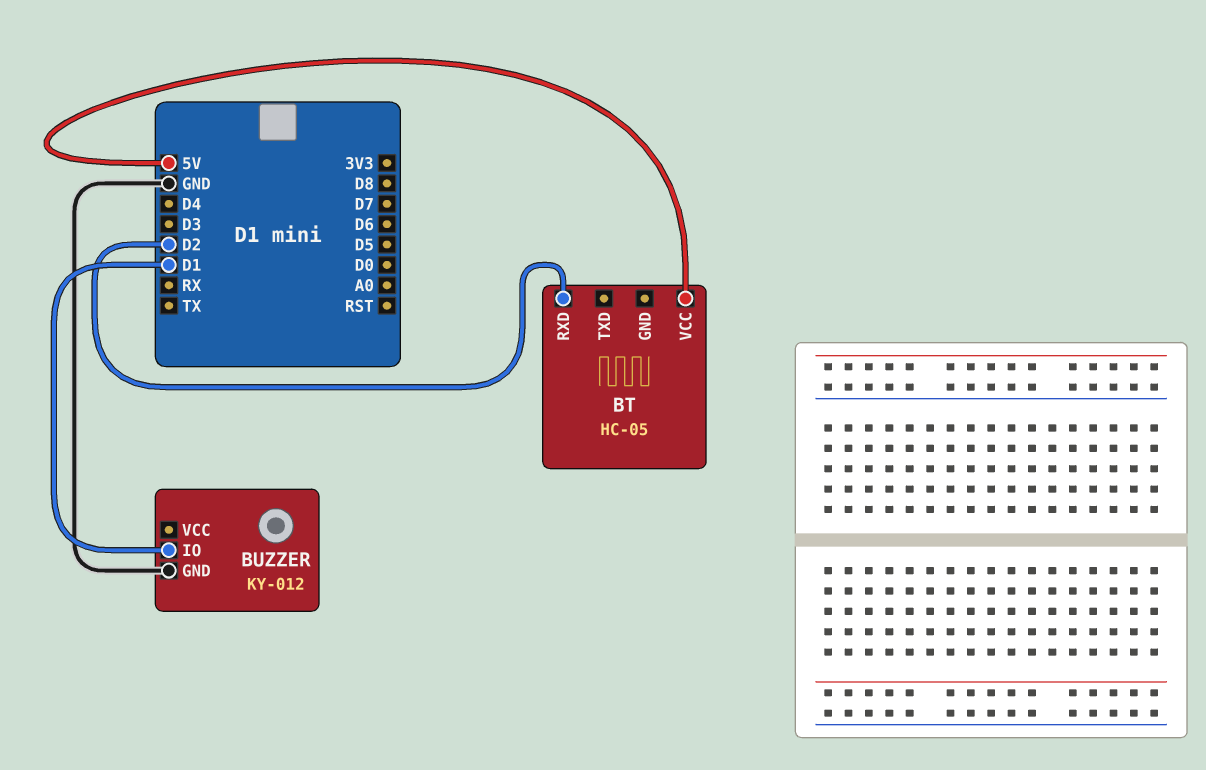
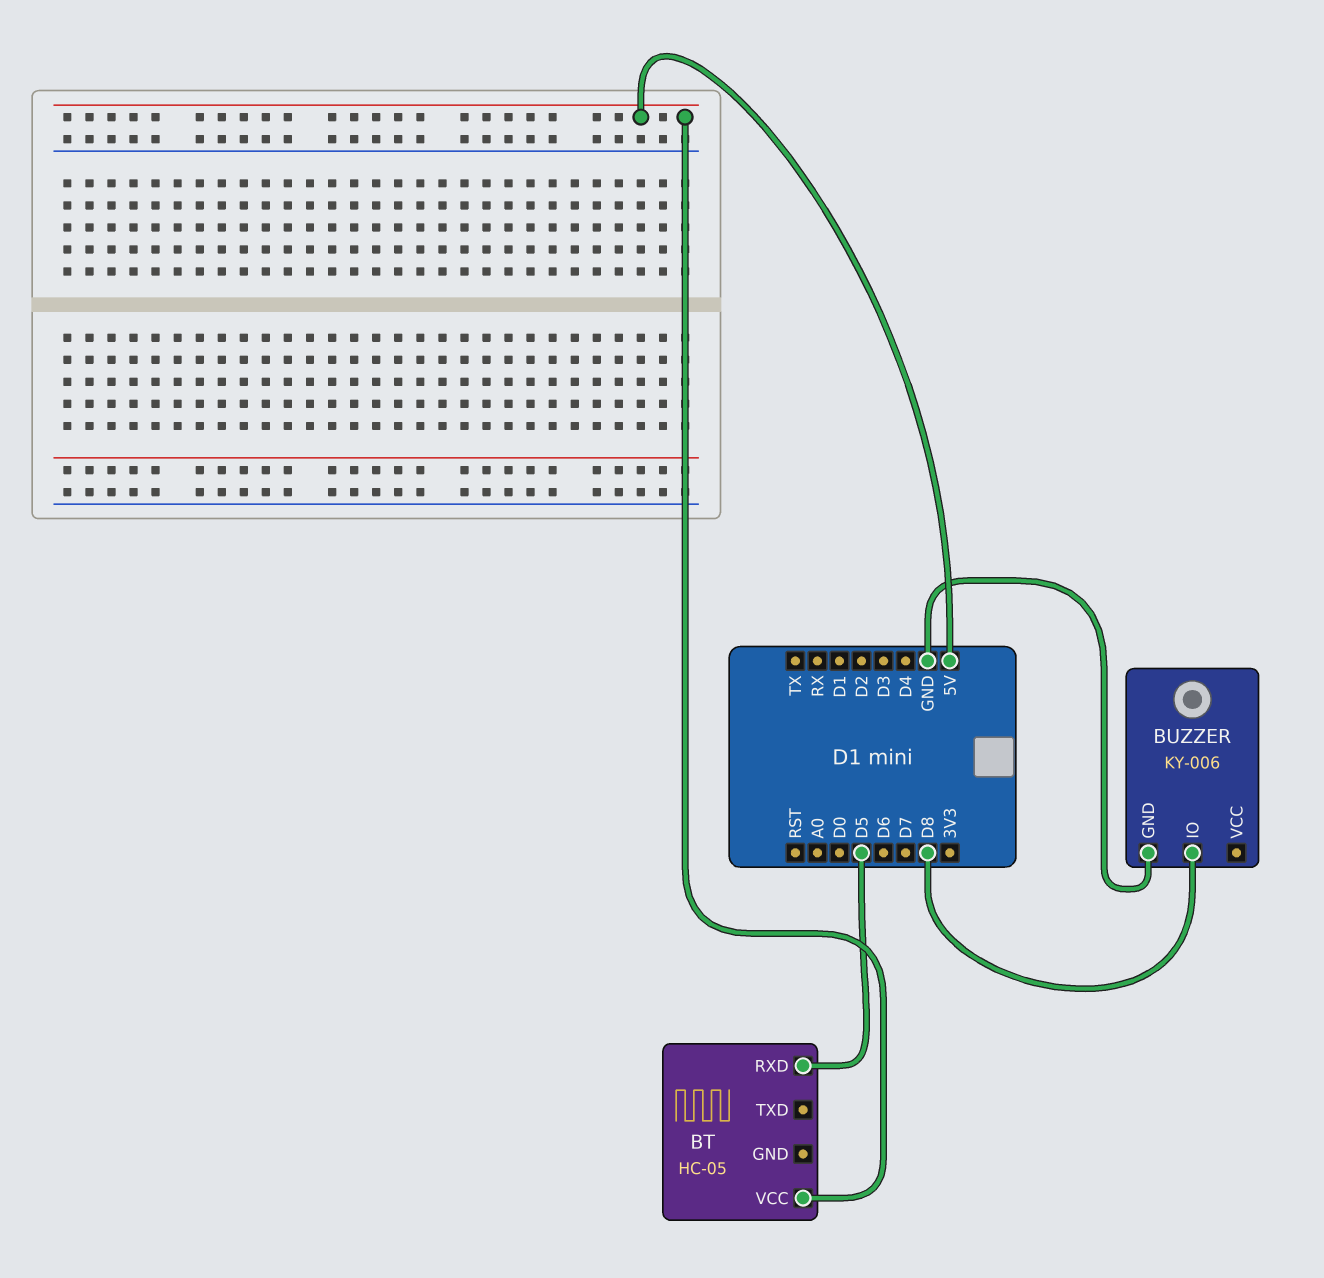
BT pin RXD: D2 -> D5
BUZZER: KY-012 -> KY-006
BUZZER pin IO: D1 -> D8

